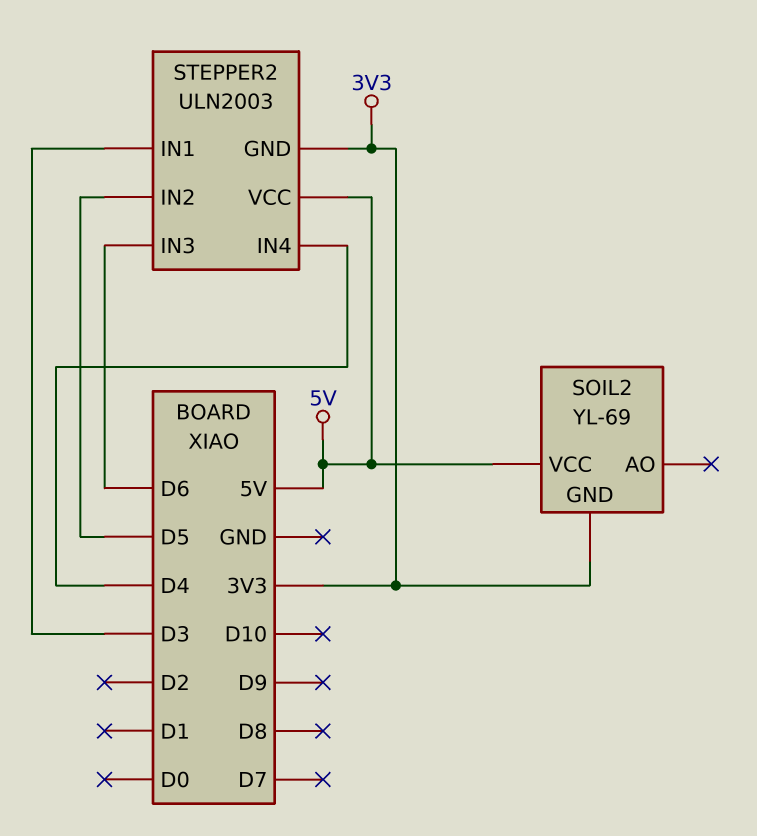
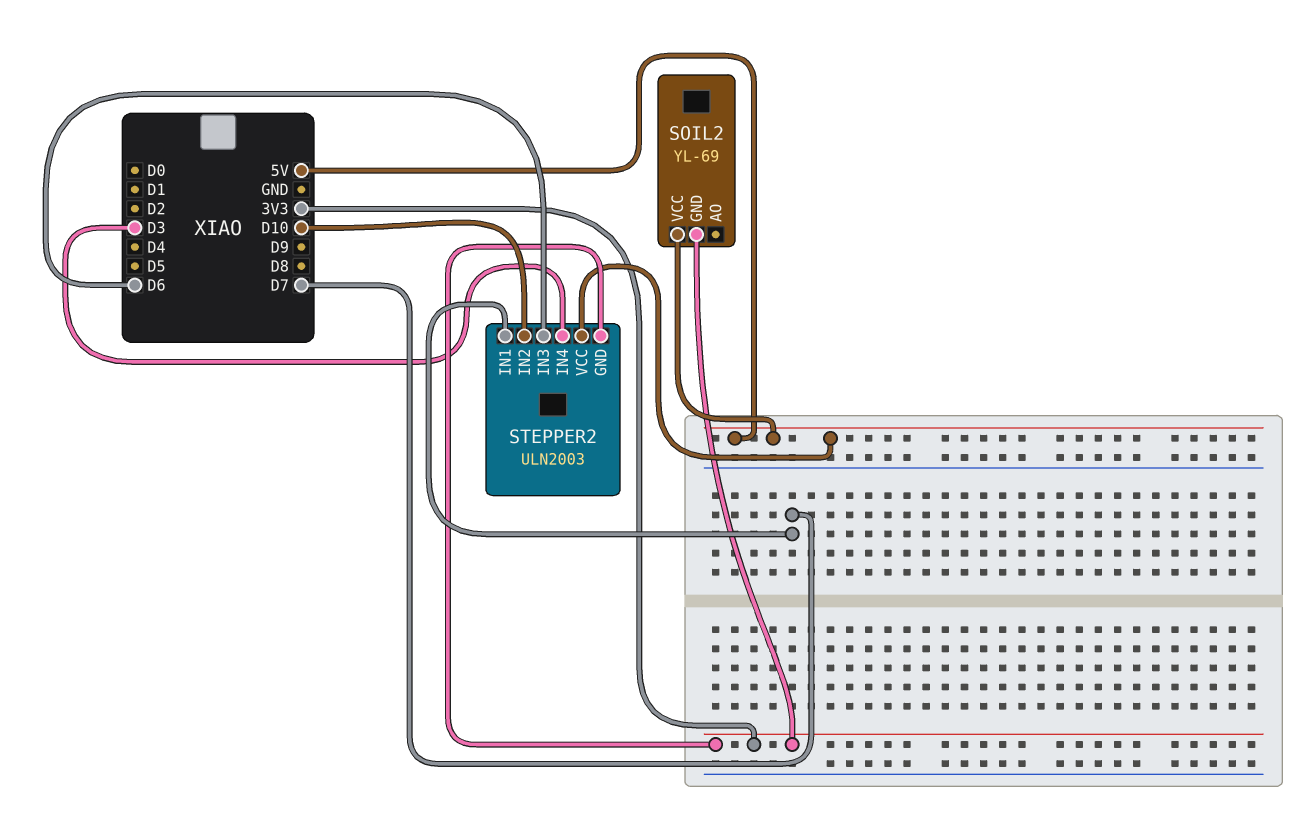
STEPPER2 pin IN1: D3 -> D7
STEPPER2 pin IN2: D5 -> D10
STEPPER2 pin IN4: D4 -> D3

